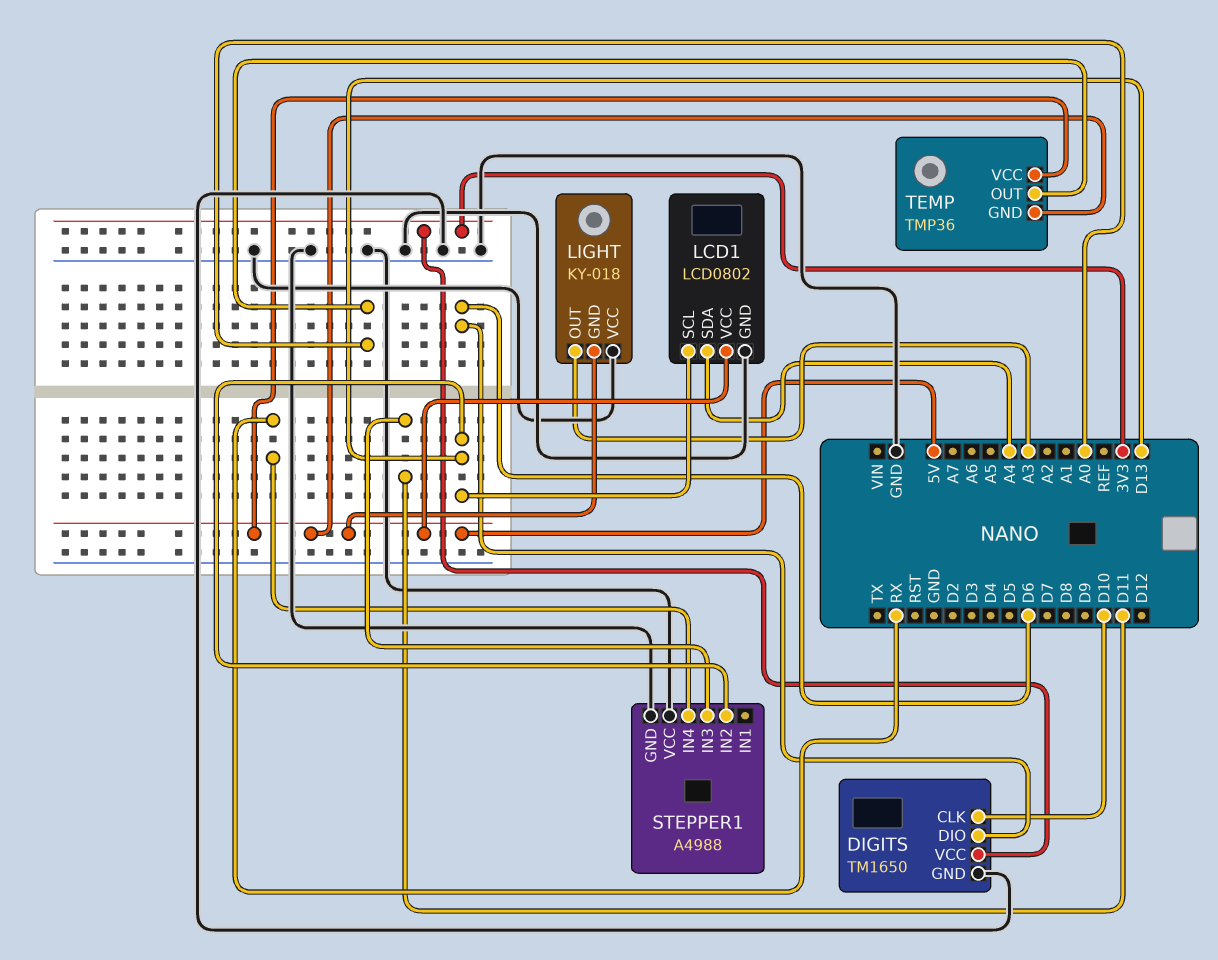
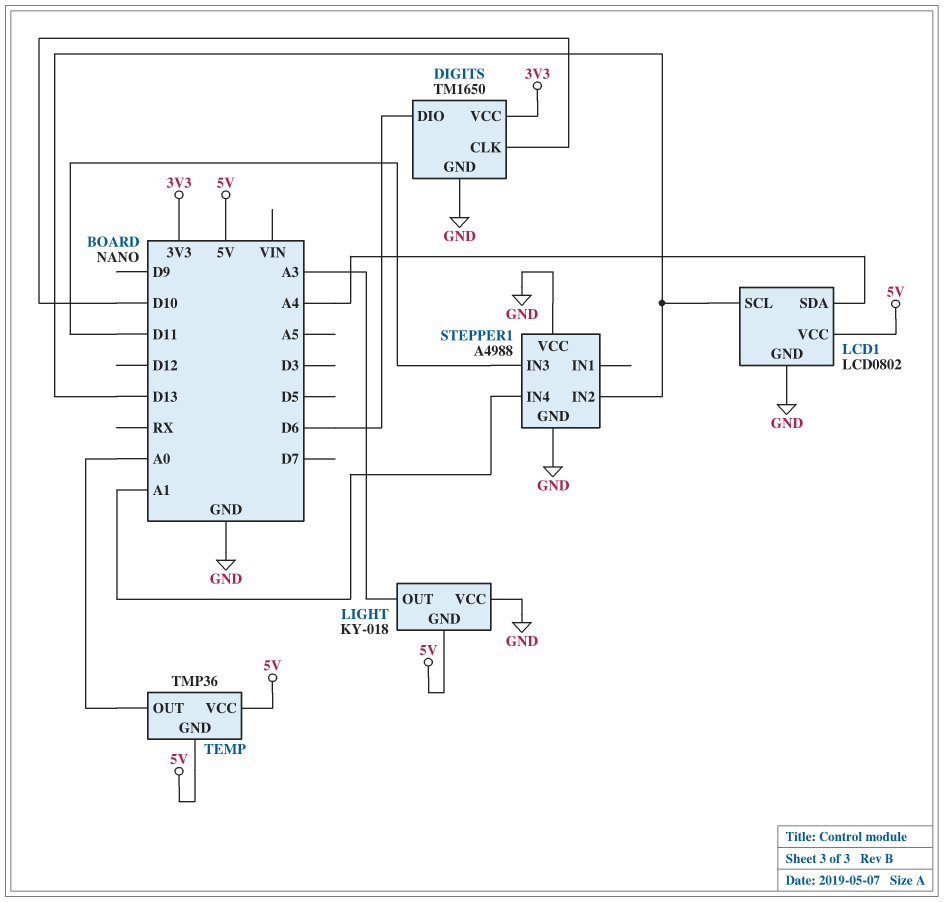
STEPPER1 pin IN4: RX -> A1

